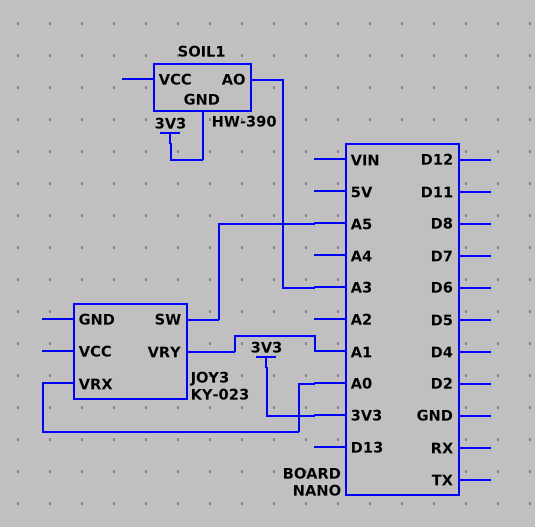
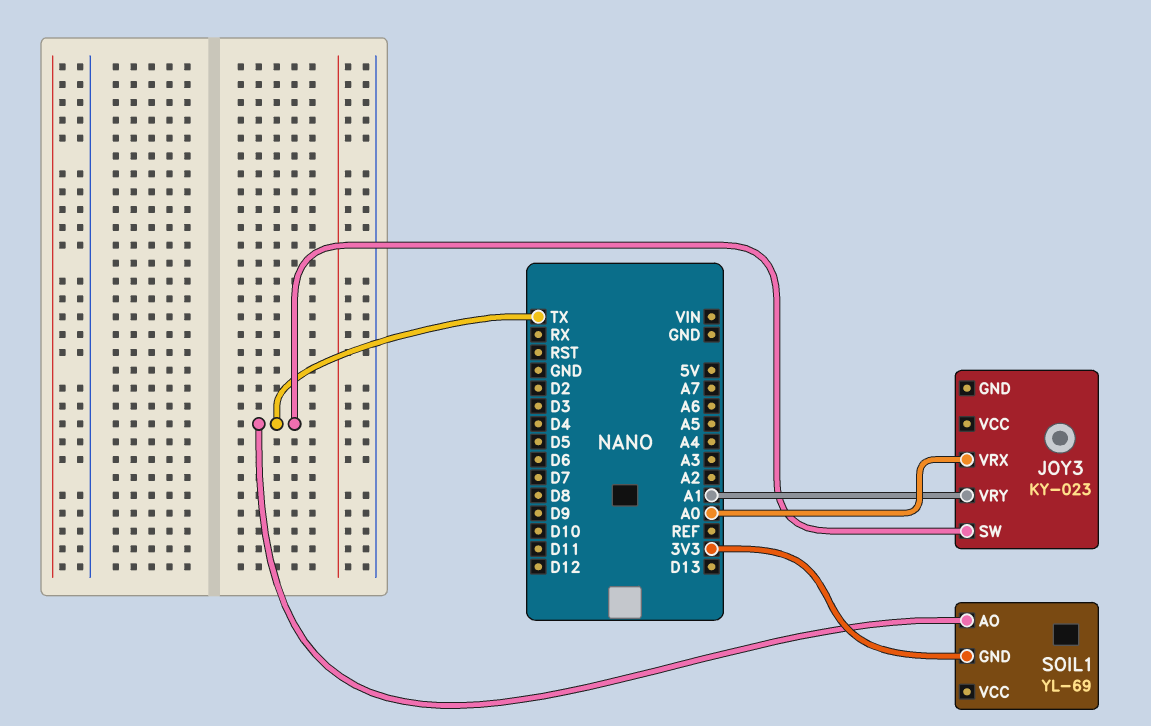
JOY3 pin SW: A5 -> TX
SOIL1: HW-390 -> YL-69
SOIL1 pin AO: A3 -> TX

